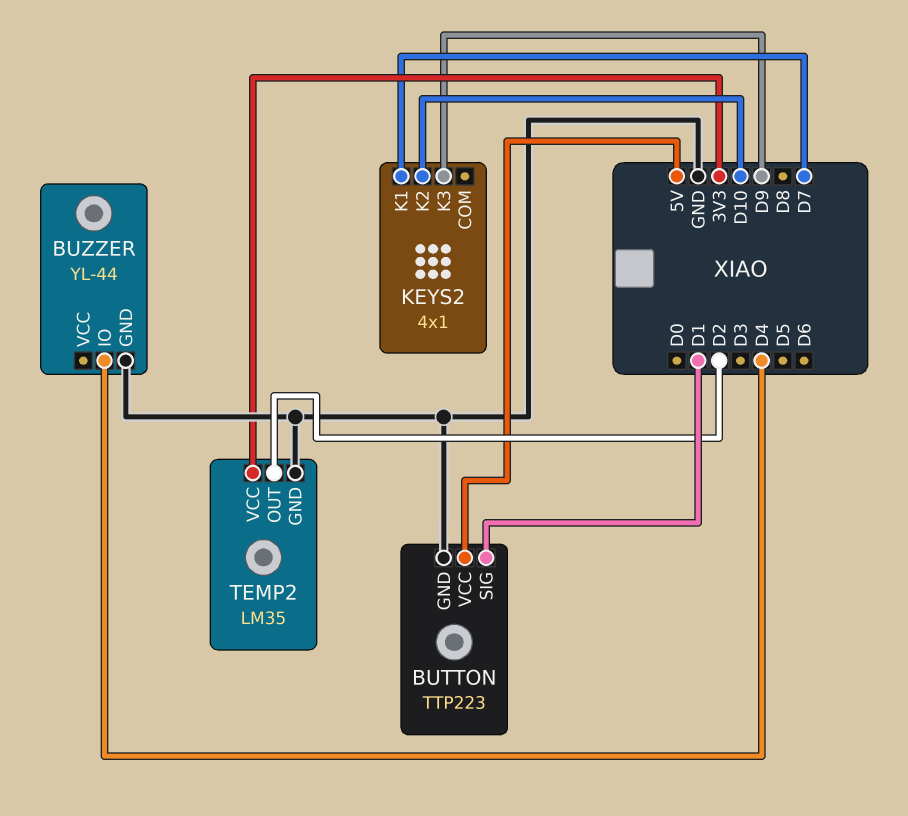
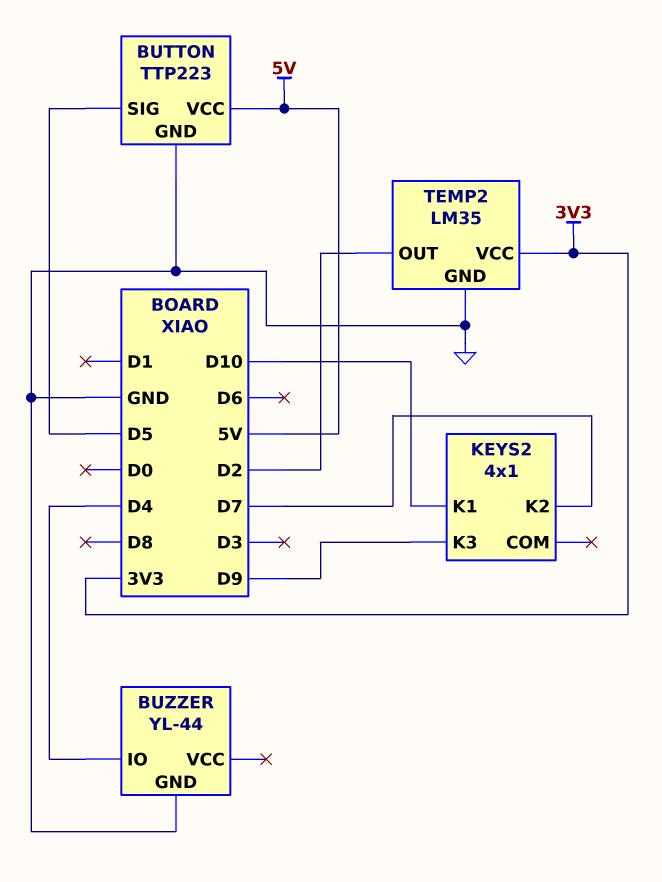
BUTTON pin SIG: D1 -> D5
KEYS2 pin K1: D7 -> D10
KEYS2 pin K2: D10 -> D7

